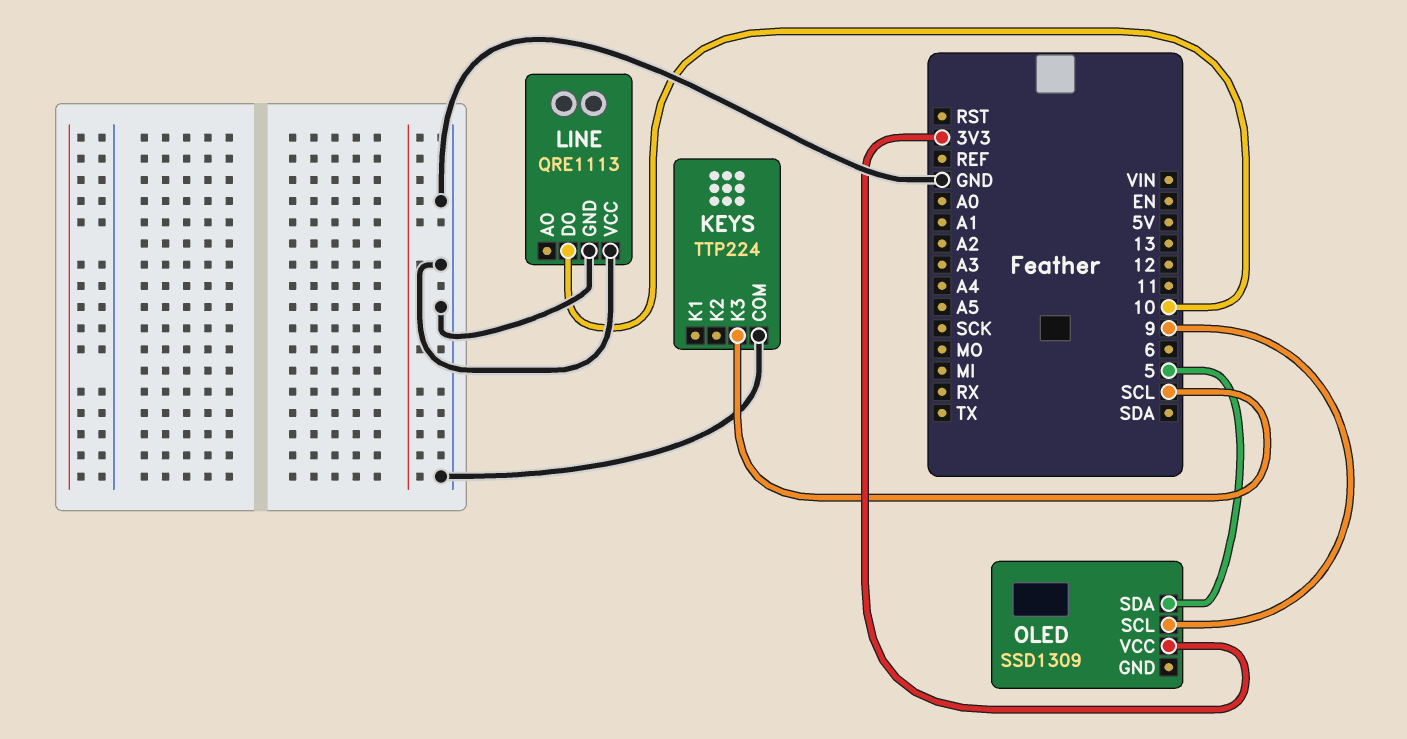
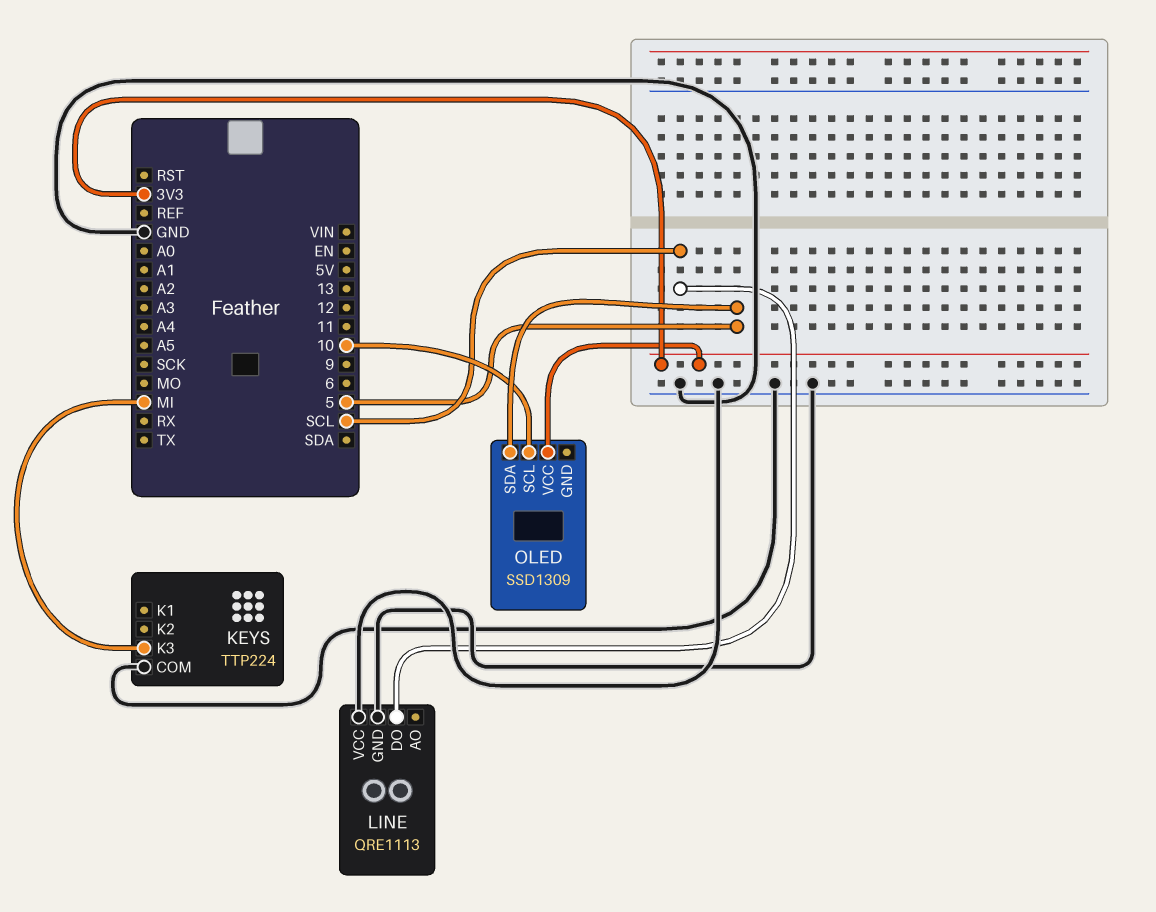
KEYS pin K3: SCL -> MI
LINE pin DO: 10 -> SCL
OLED pin SCL: 9 -> 10

